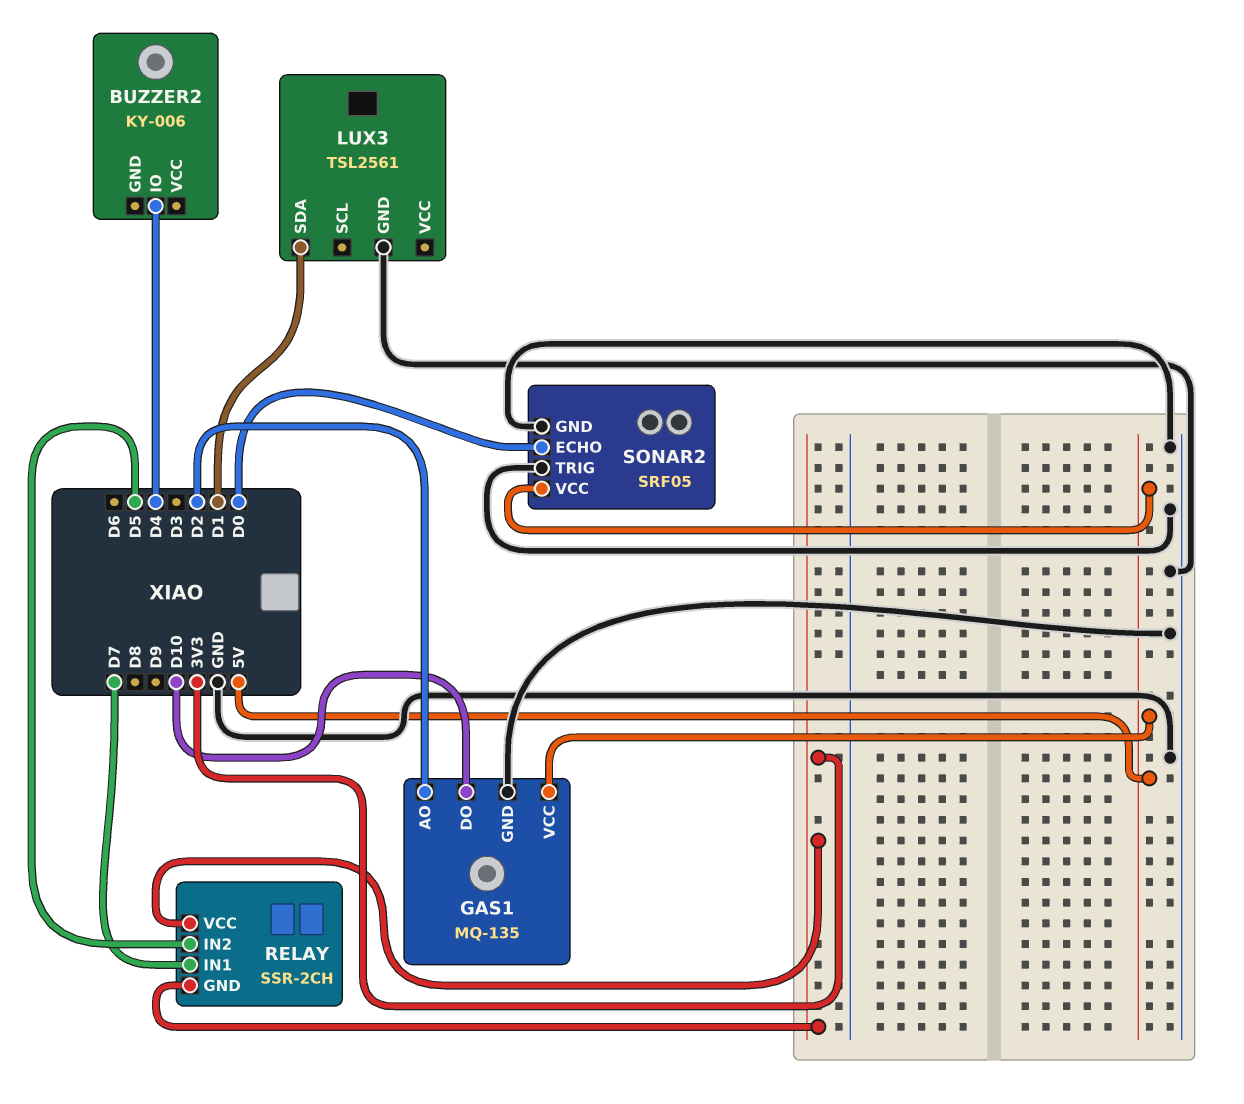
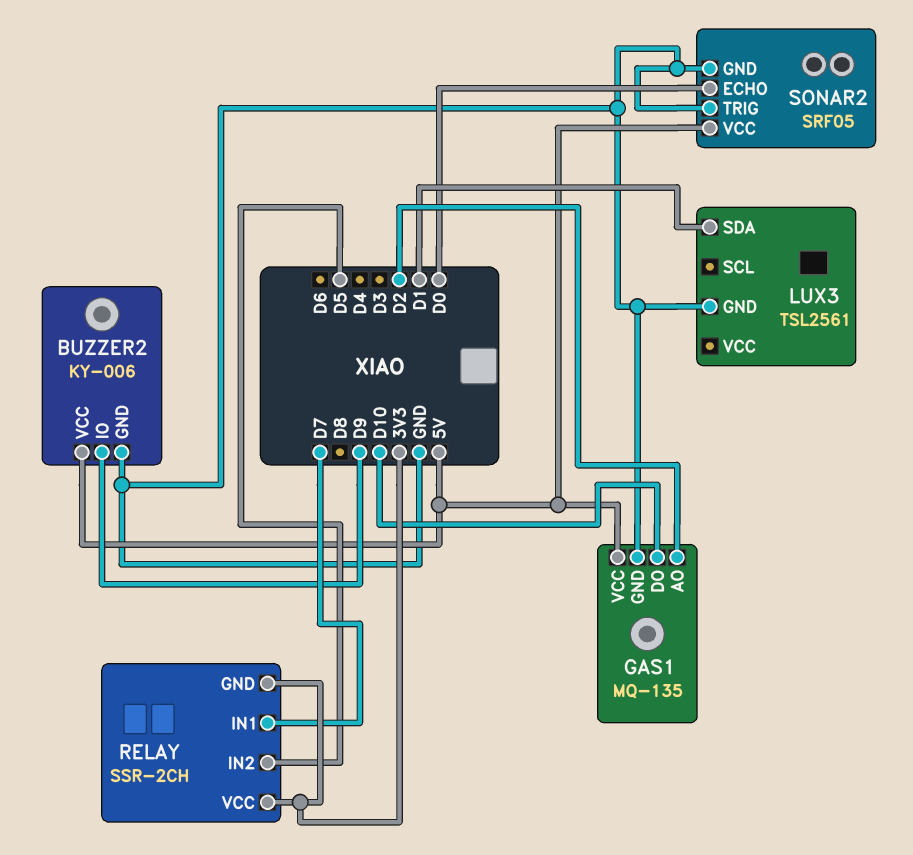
BUZZER2 pin GND: none -> GND
BUZZER2 pin IO: D4 -> D9
BUZZER2 pin VCC: none -> 5V

